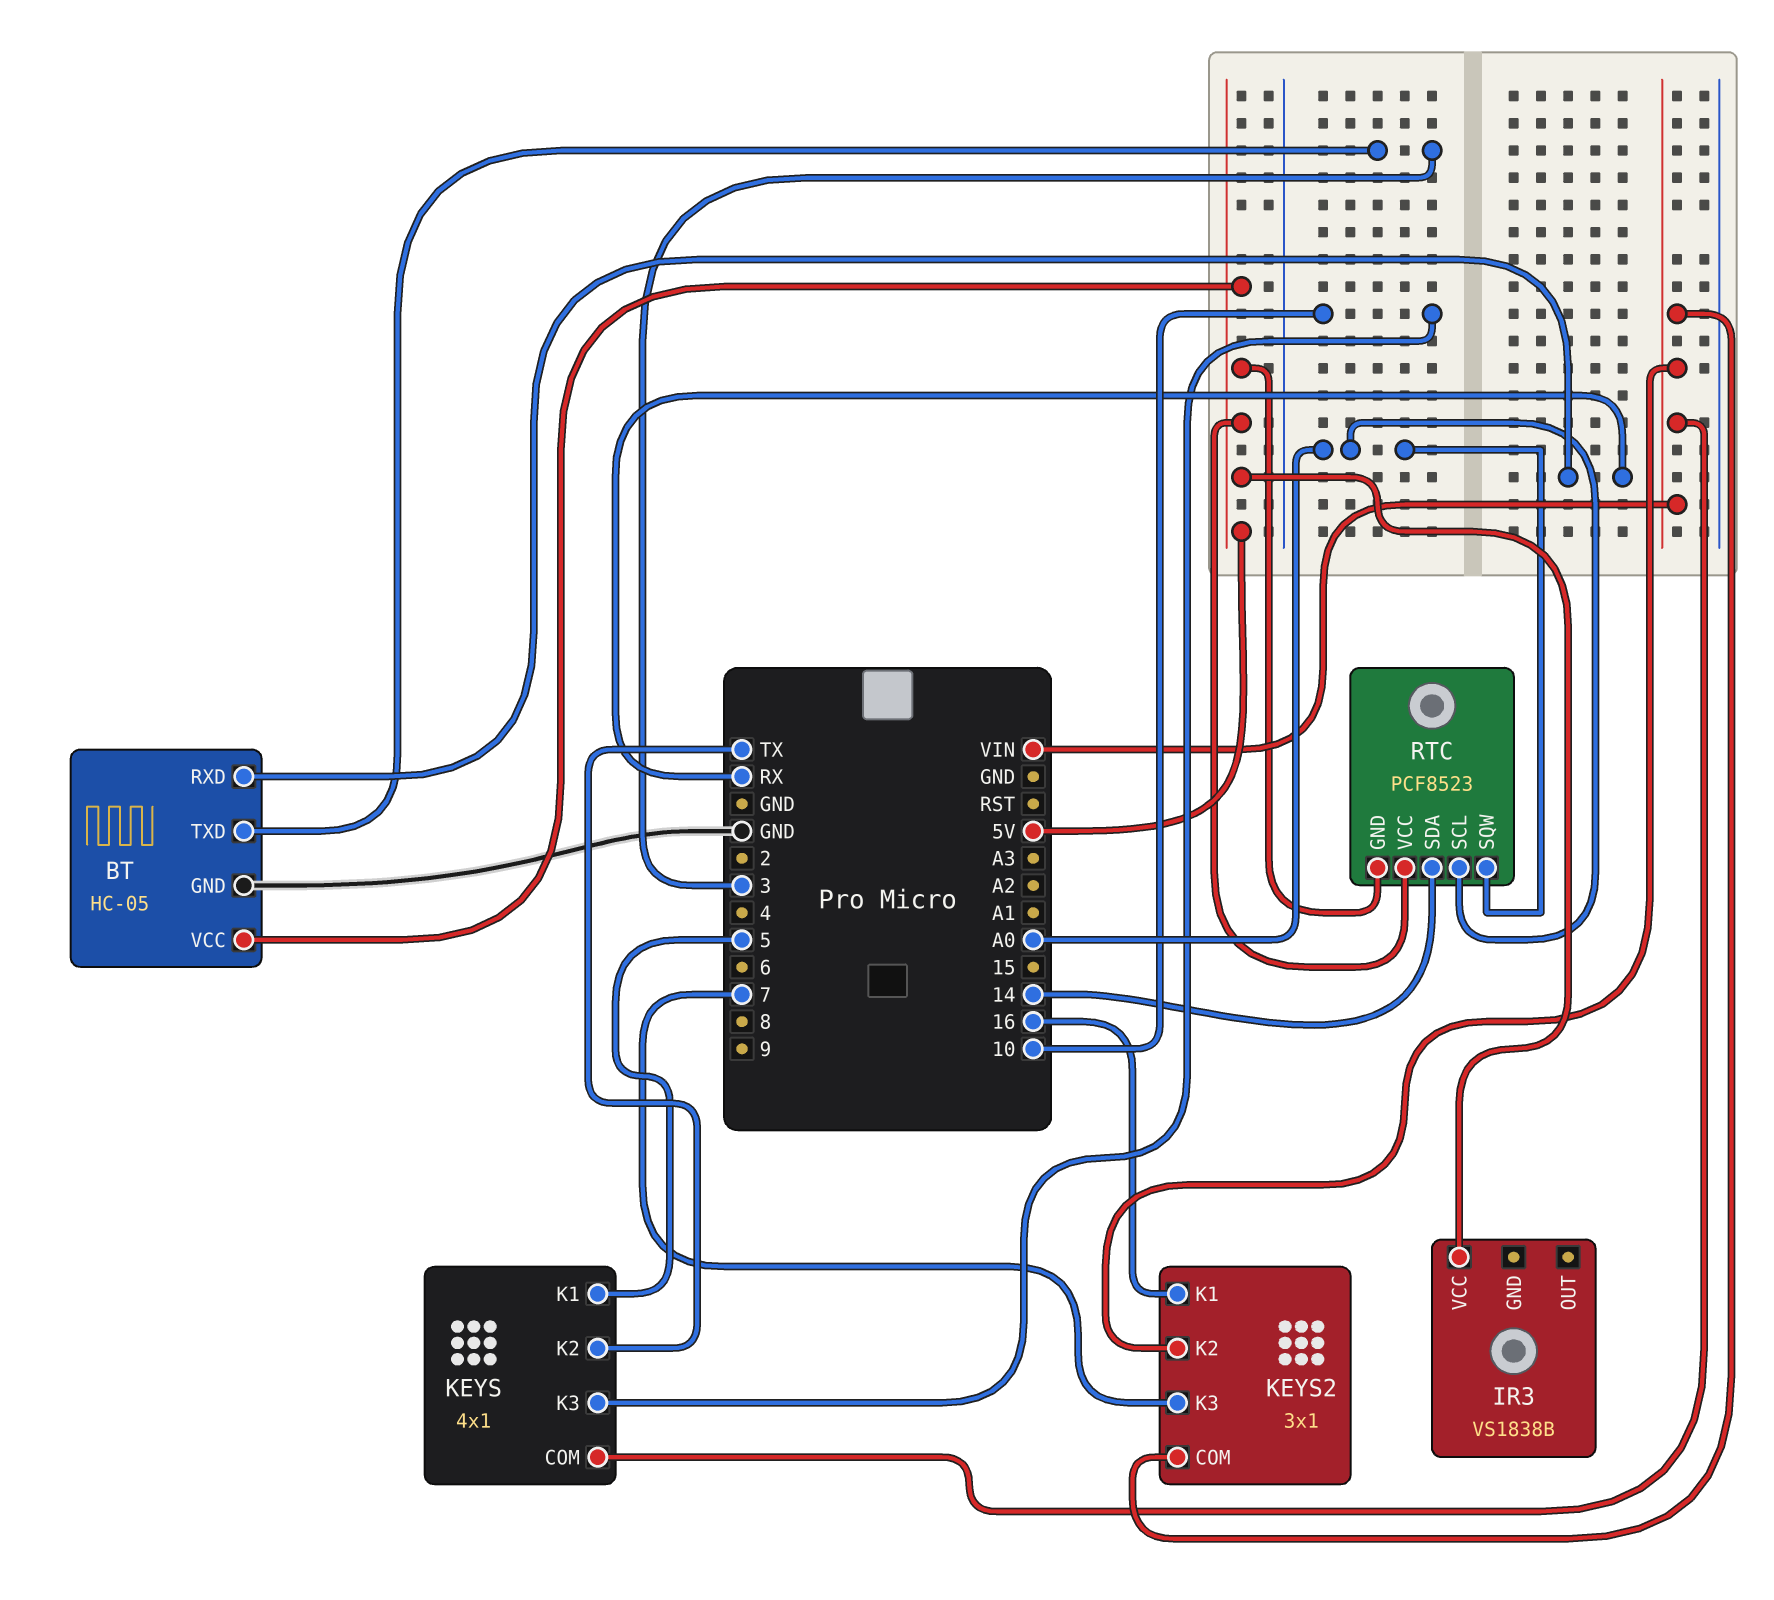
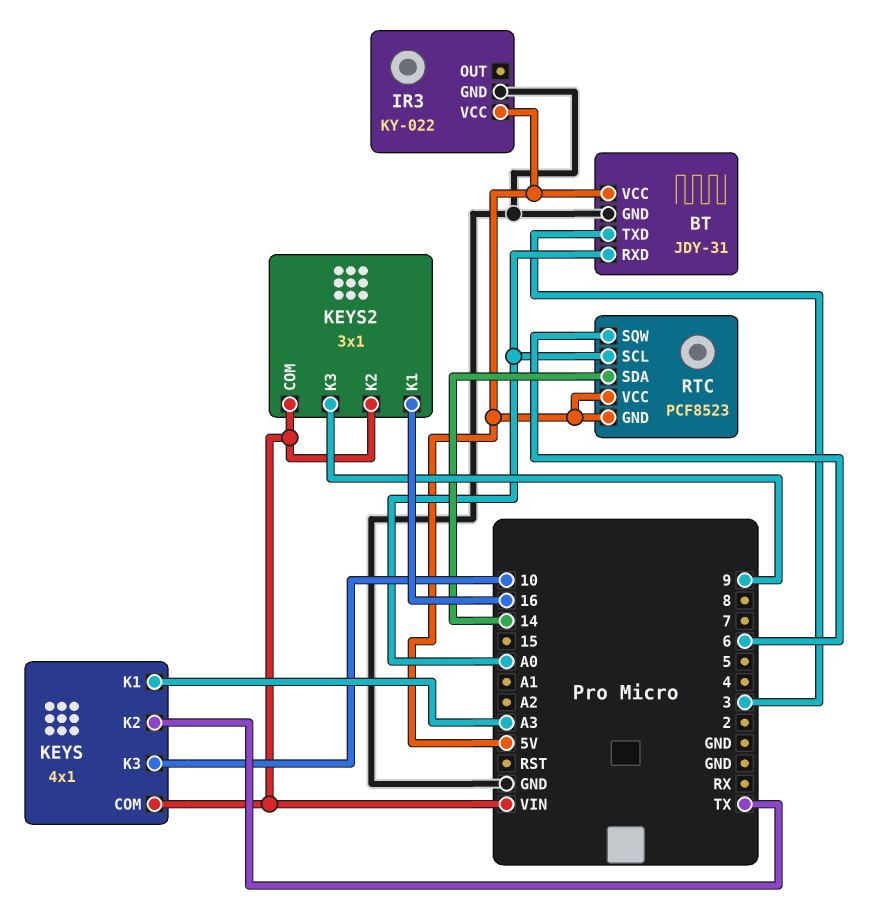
BT: HC-05 -> JDY-31
BT pin RXD: RX -> A0
IR3: VS1838B -> KY-022
IR3 pin GND: none -> GND
KEYS pin K1: 5 -> A3
KEYS2 pin K3: 7 -> 9
RTC pin SQW: A0 -> 6

